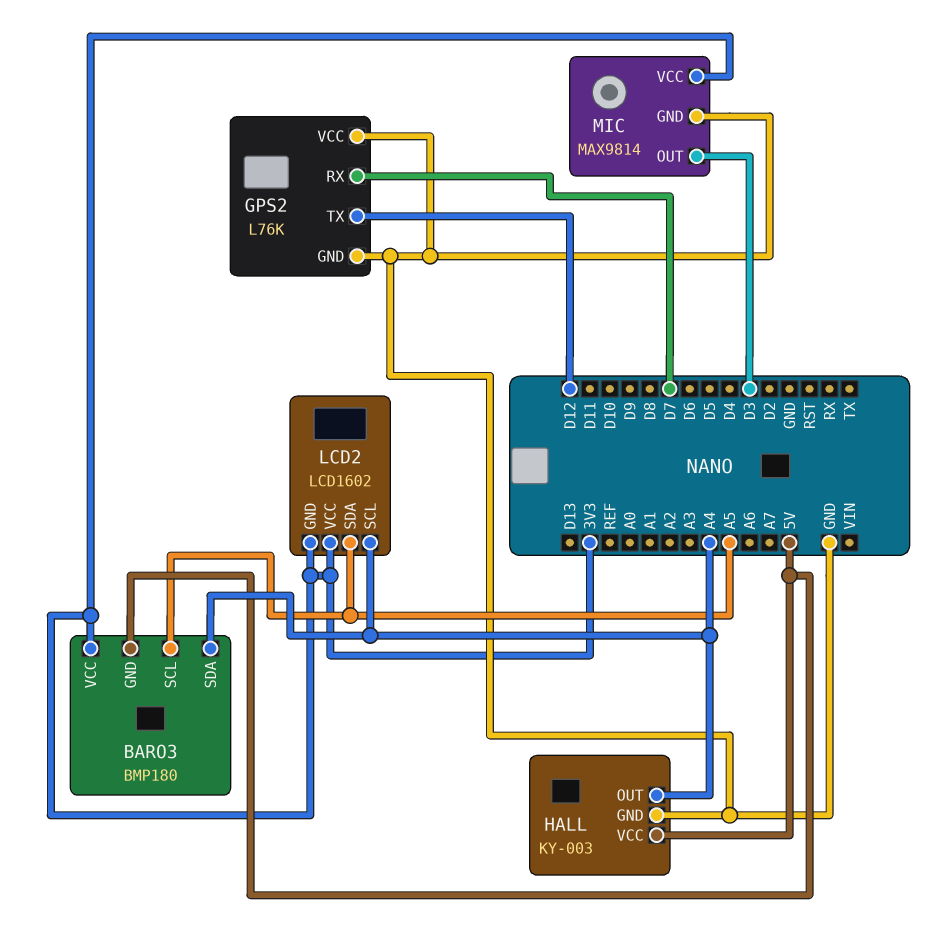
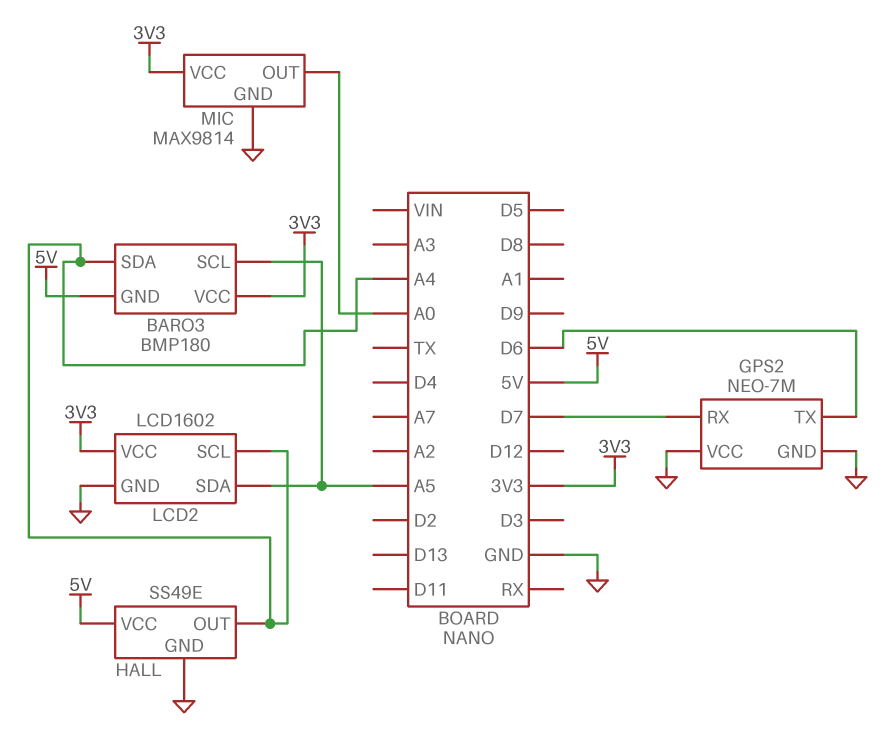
GPS2: L76K -> NEO-7M
GPS2 pin TX: D12 -> D6
HALL: KY-003 -> SS49E
LCD2 pin GND: 3V3 -> GND
MIC pin OUT: D3 -> A0

